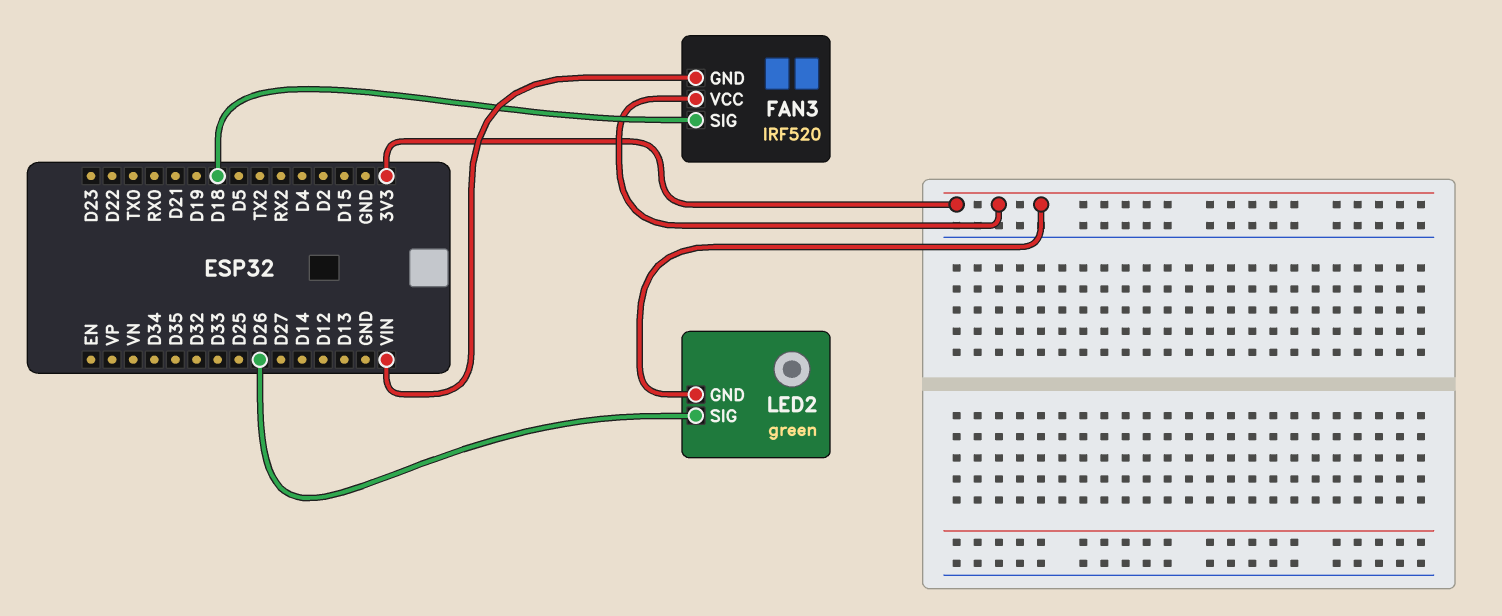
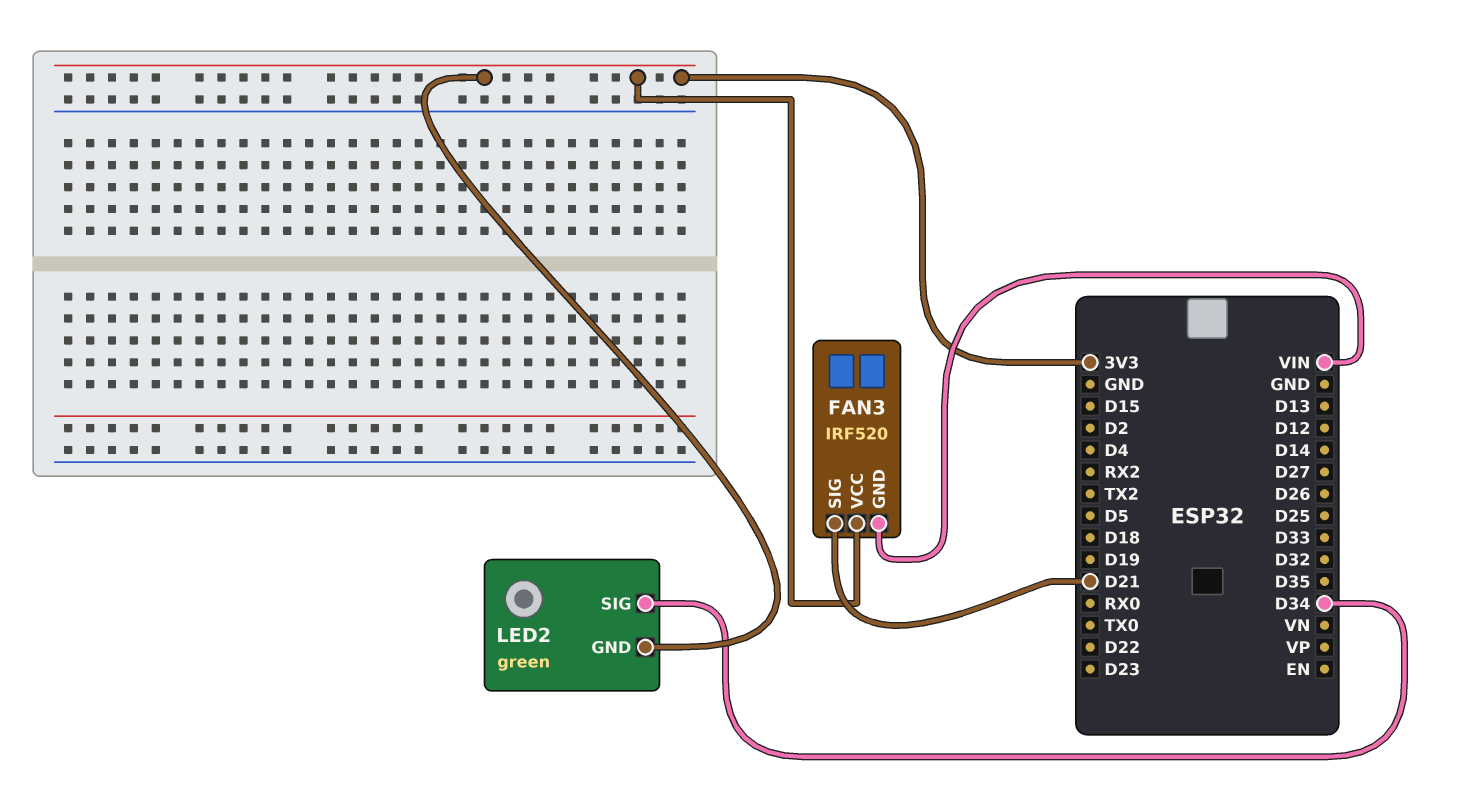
FAN3 pin SIG: D18 -> D21
LED2 pin SIG: D26 -> D34

